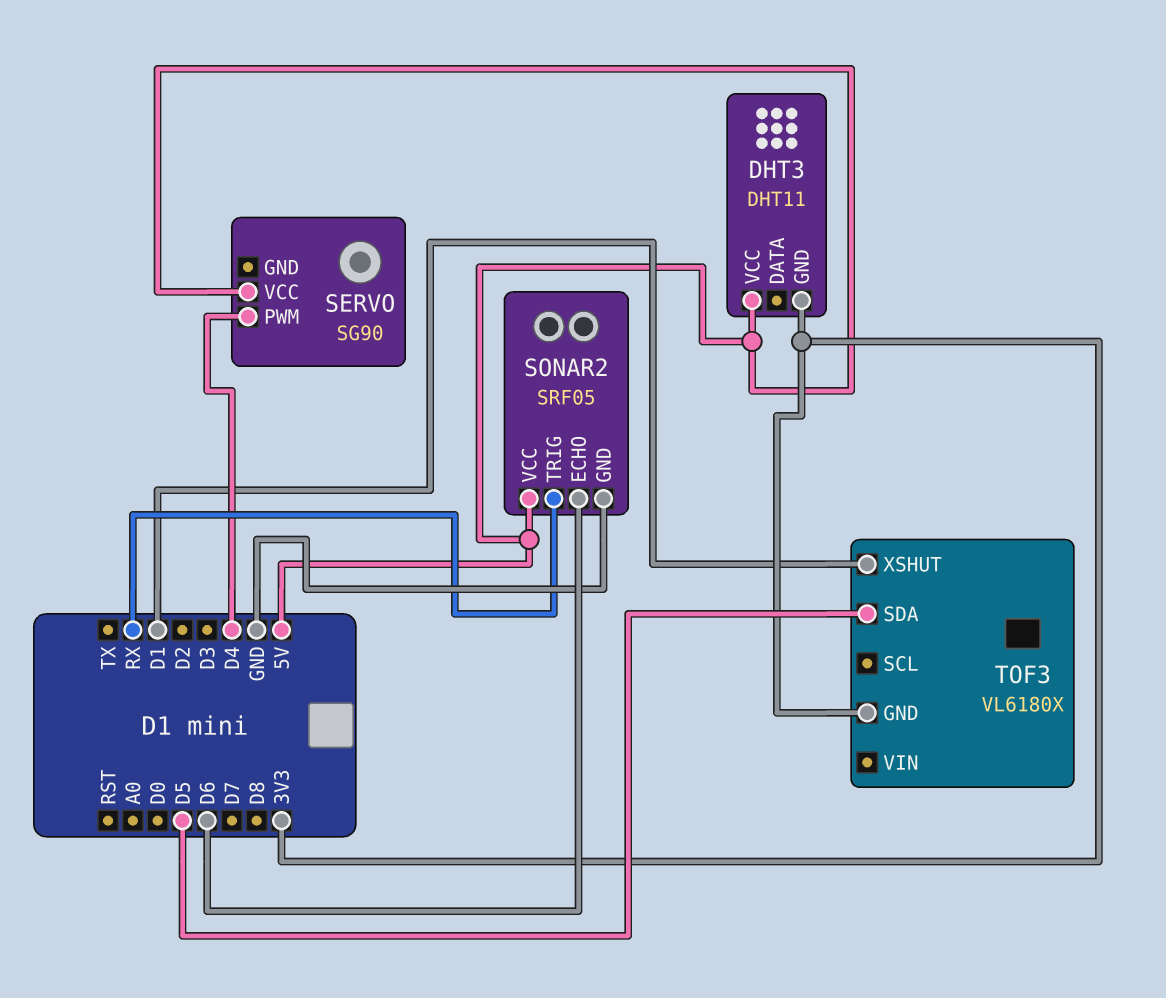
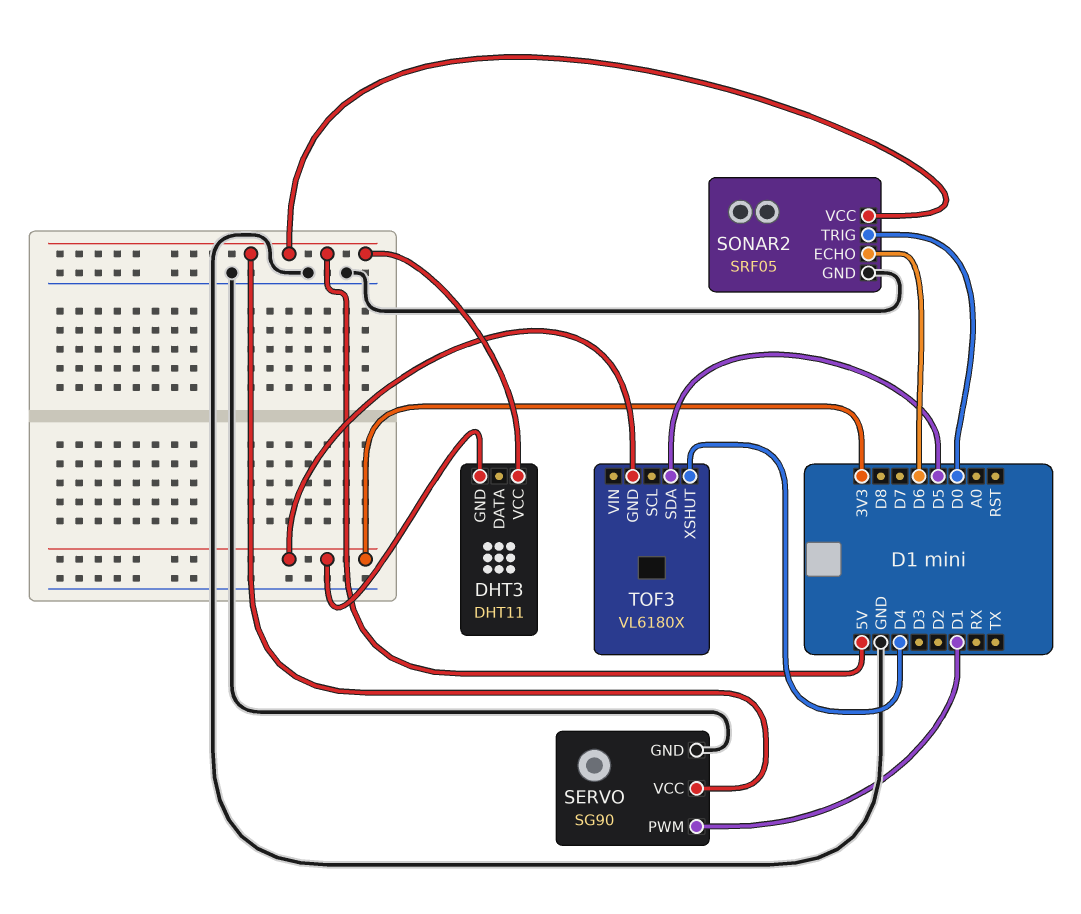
SERVO pin GND: none -> GND
SERVO pin PWM: D4 -> D1
SONAR2 pin TRIG: RX -> D0
TOF3 pin XSHUT: D1 -> D4

